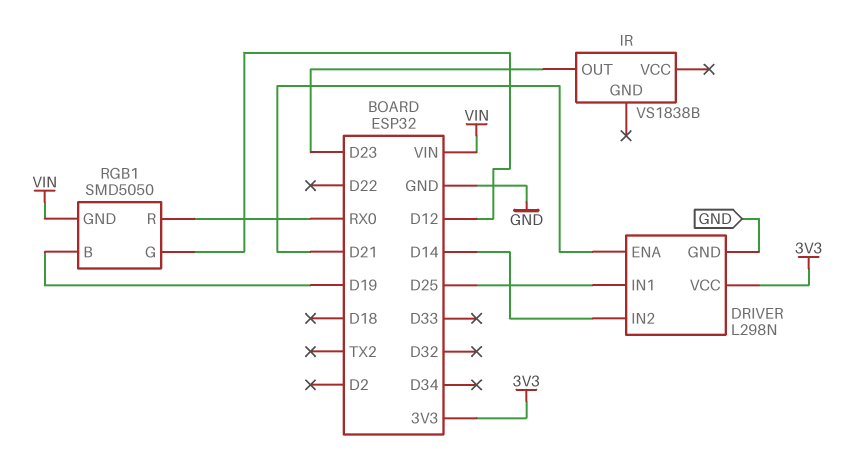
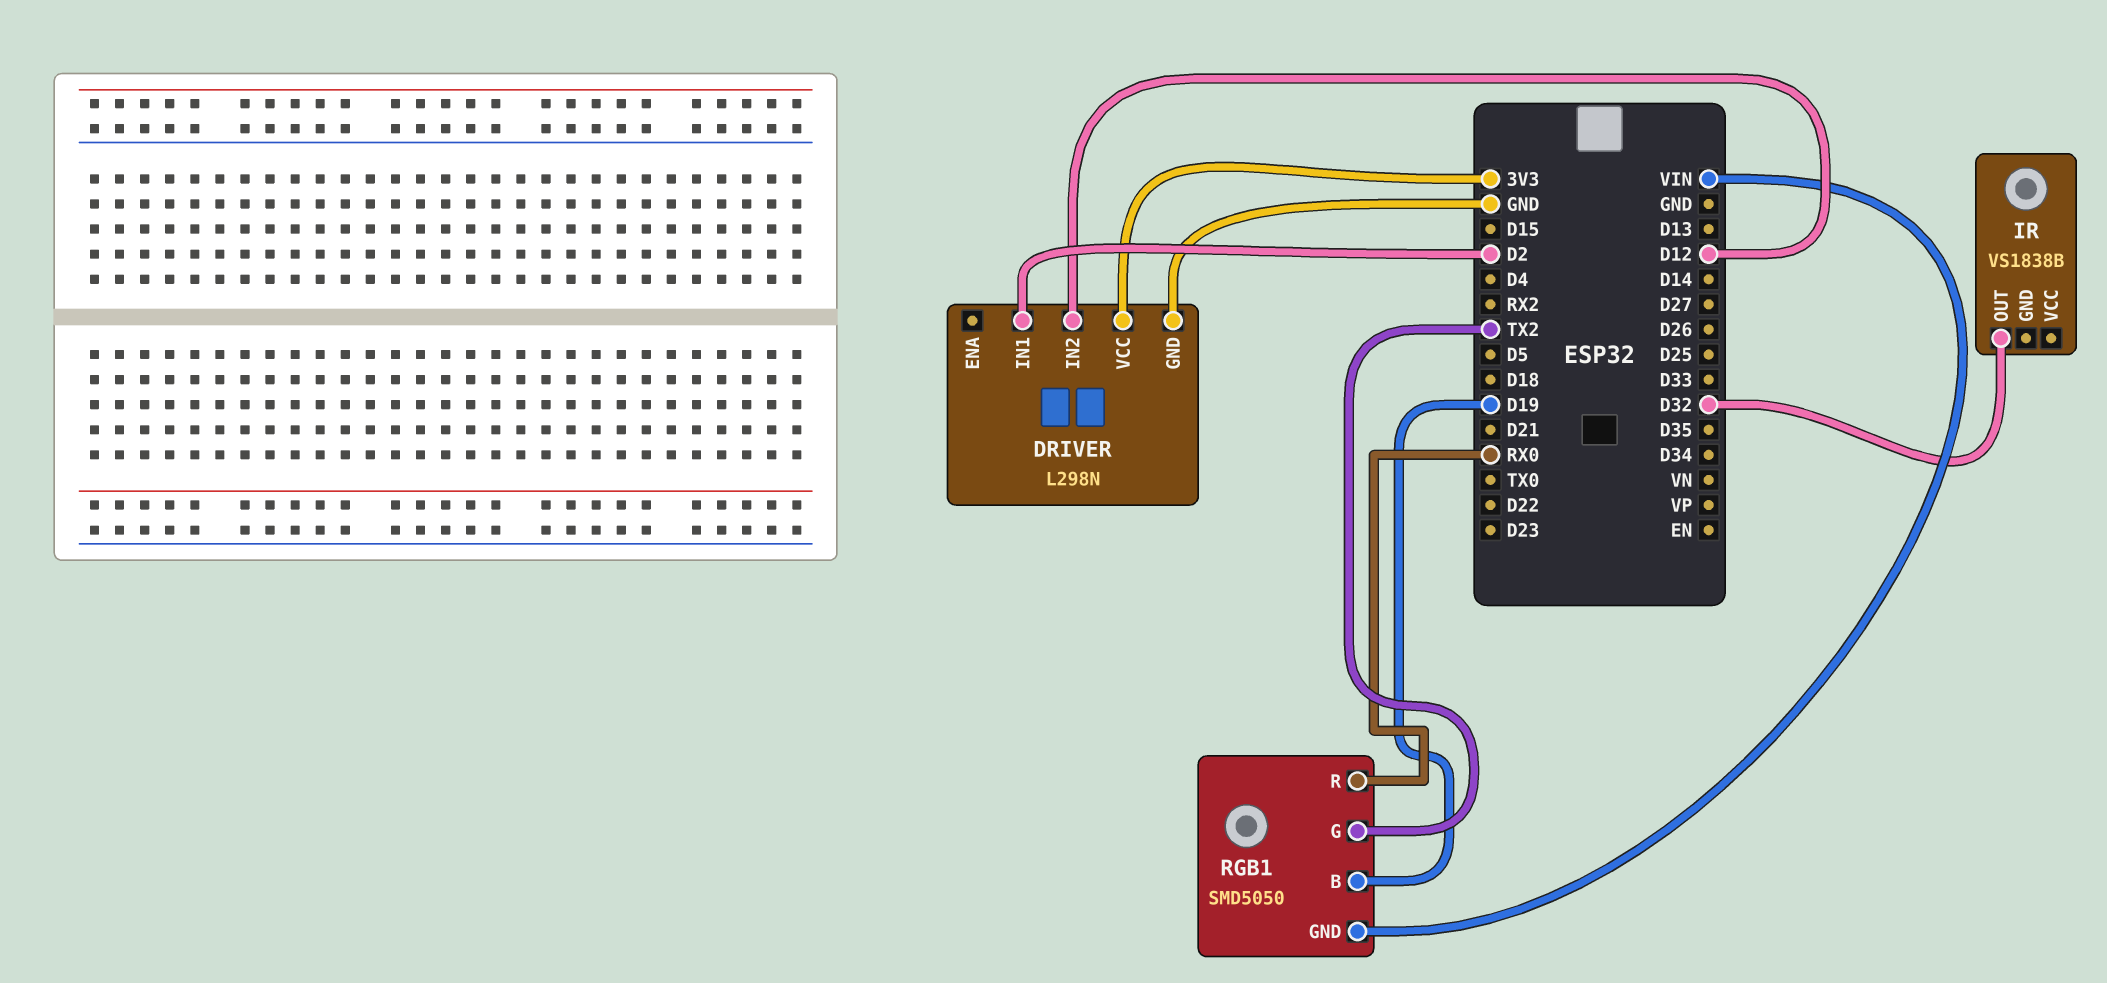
DRIVER pin ENA: D21 -> none
DRIVER pin IN1: D25 -> D2
DRIVER pin IN2: D14 -> D12
IR pin OUT: D23 -> D32
RGB1 pin G: D12 -> TX2

